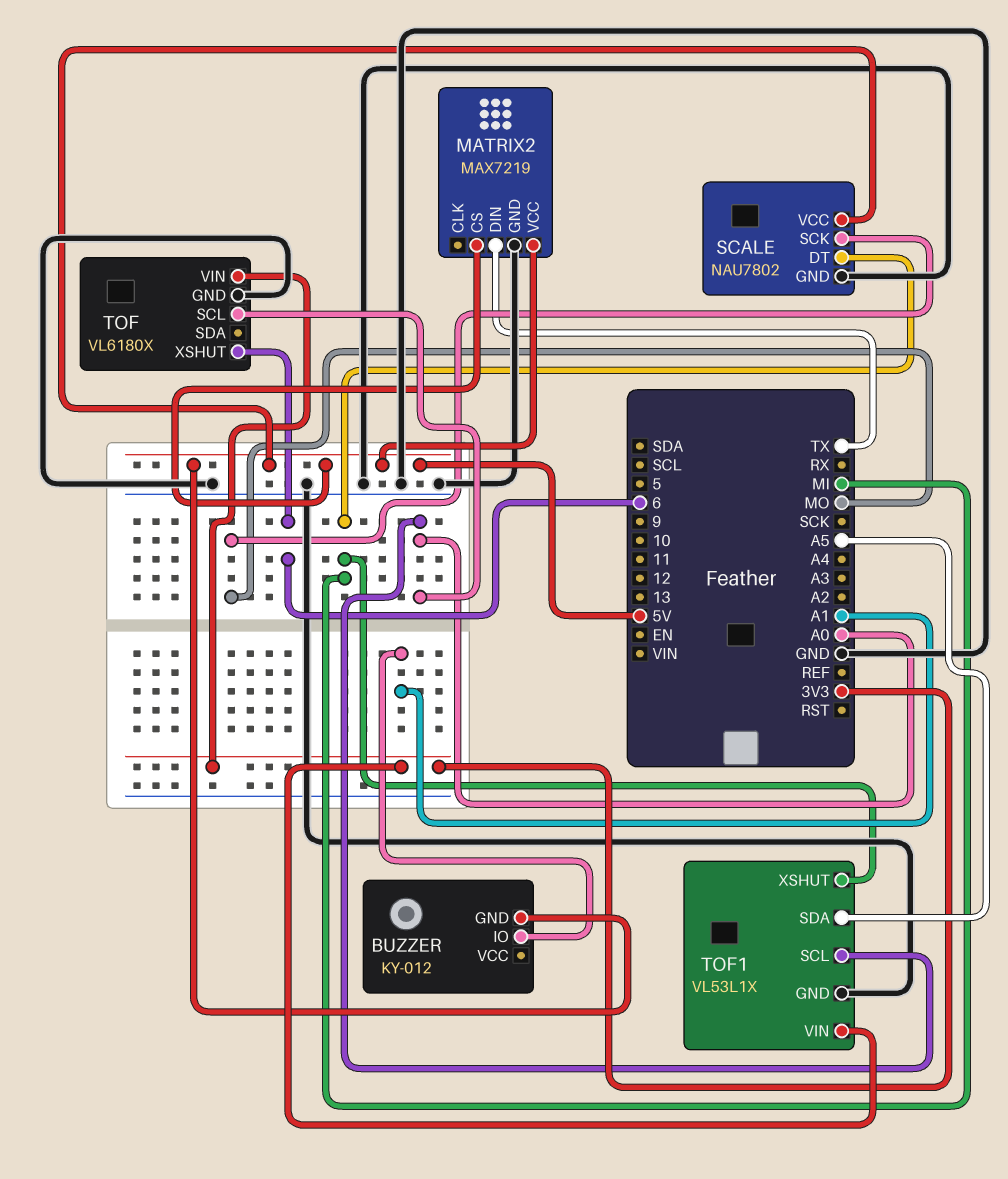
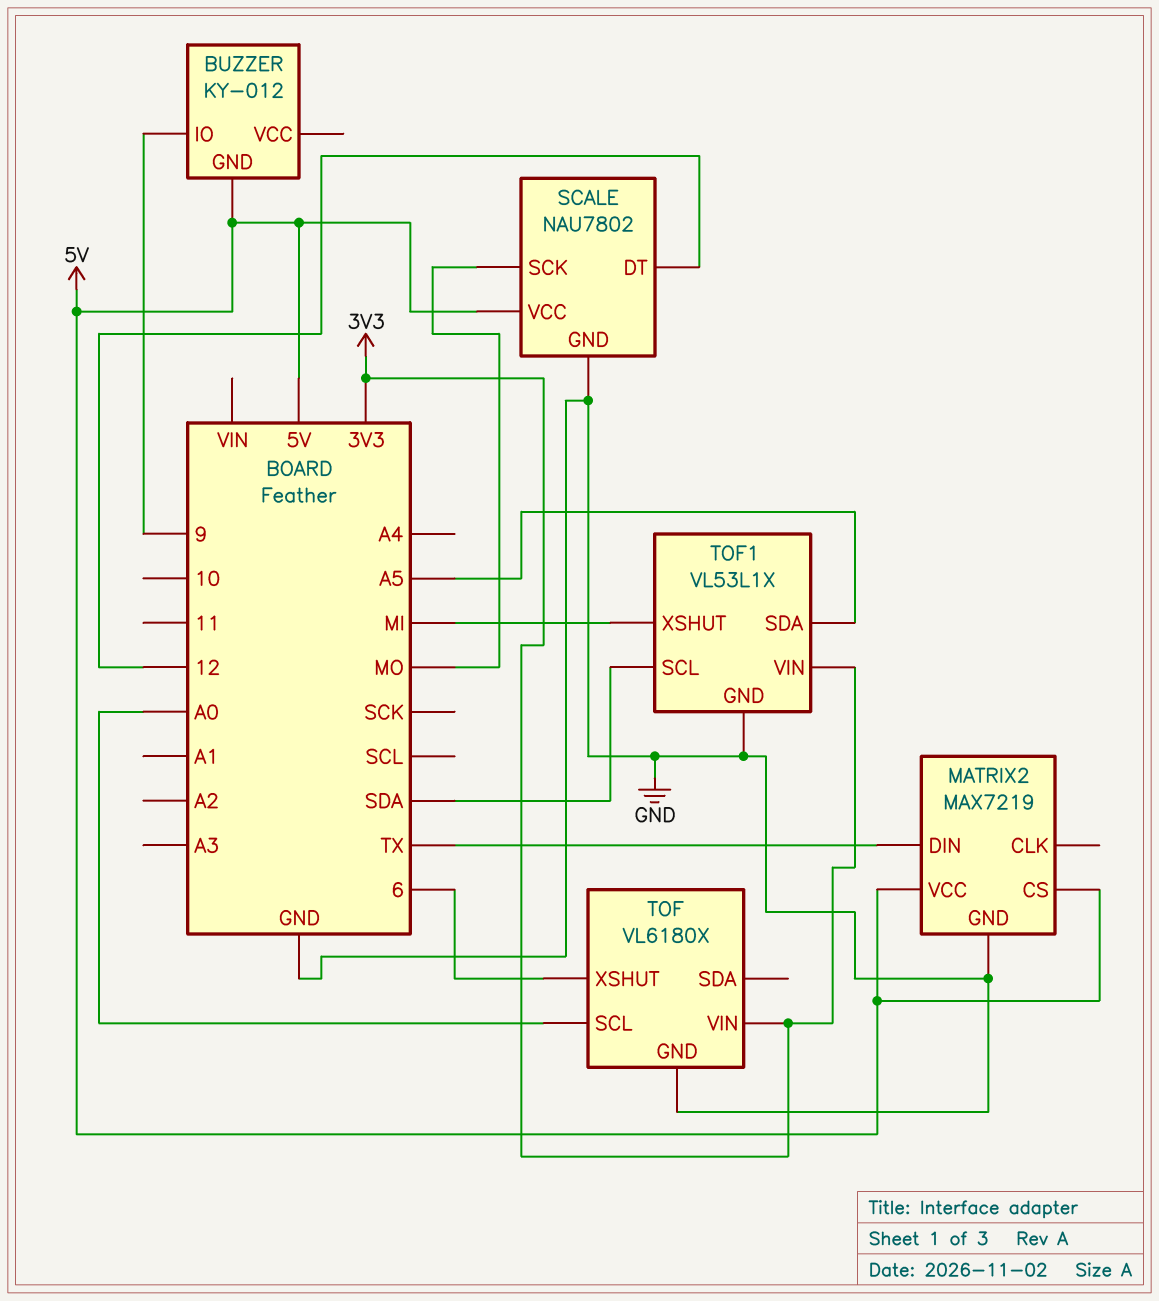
BUZZER pin IO: A1 -> 9
SCALE pin DT: MI -> 12
TOF1 pin SCL: A0 -> SDA

